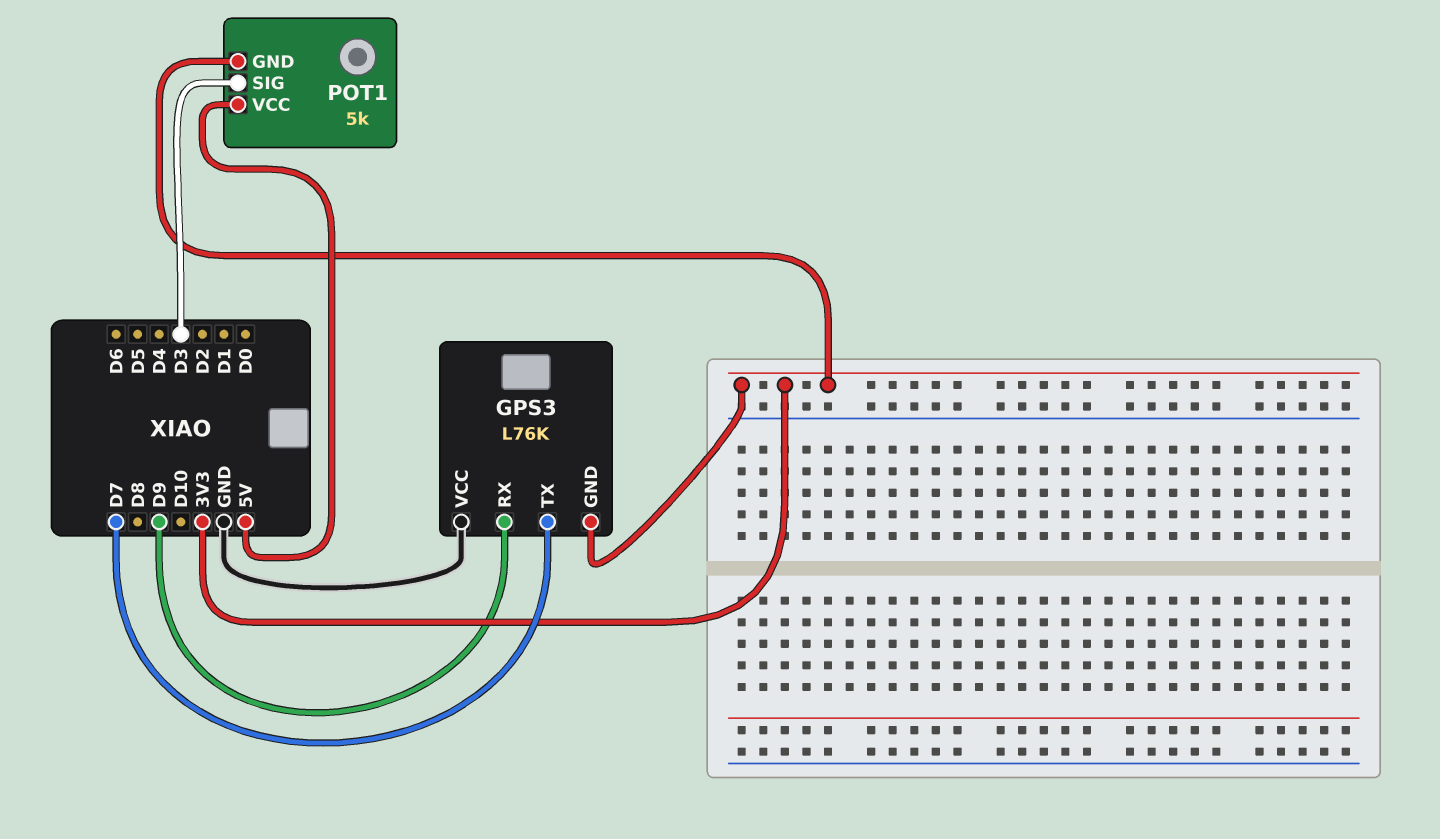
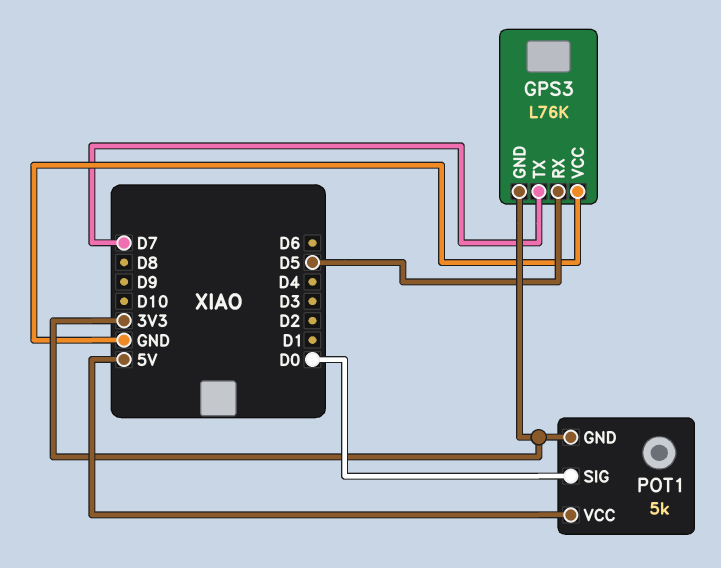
GPS3 pin RX: D9 -> D5
POT1 pin SIG: D3 -> D0

